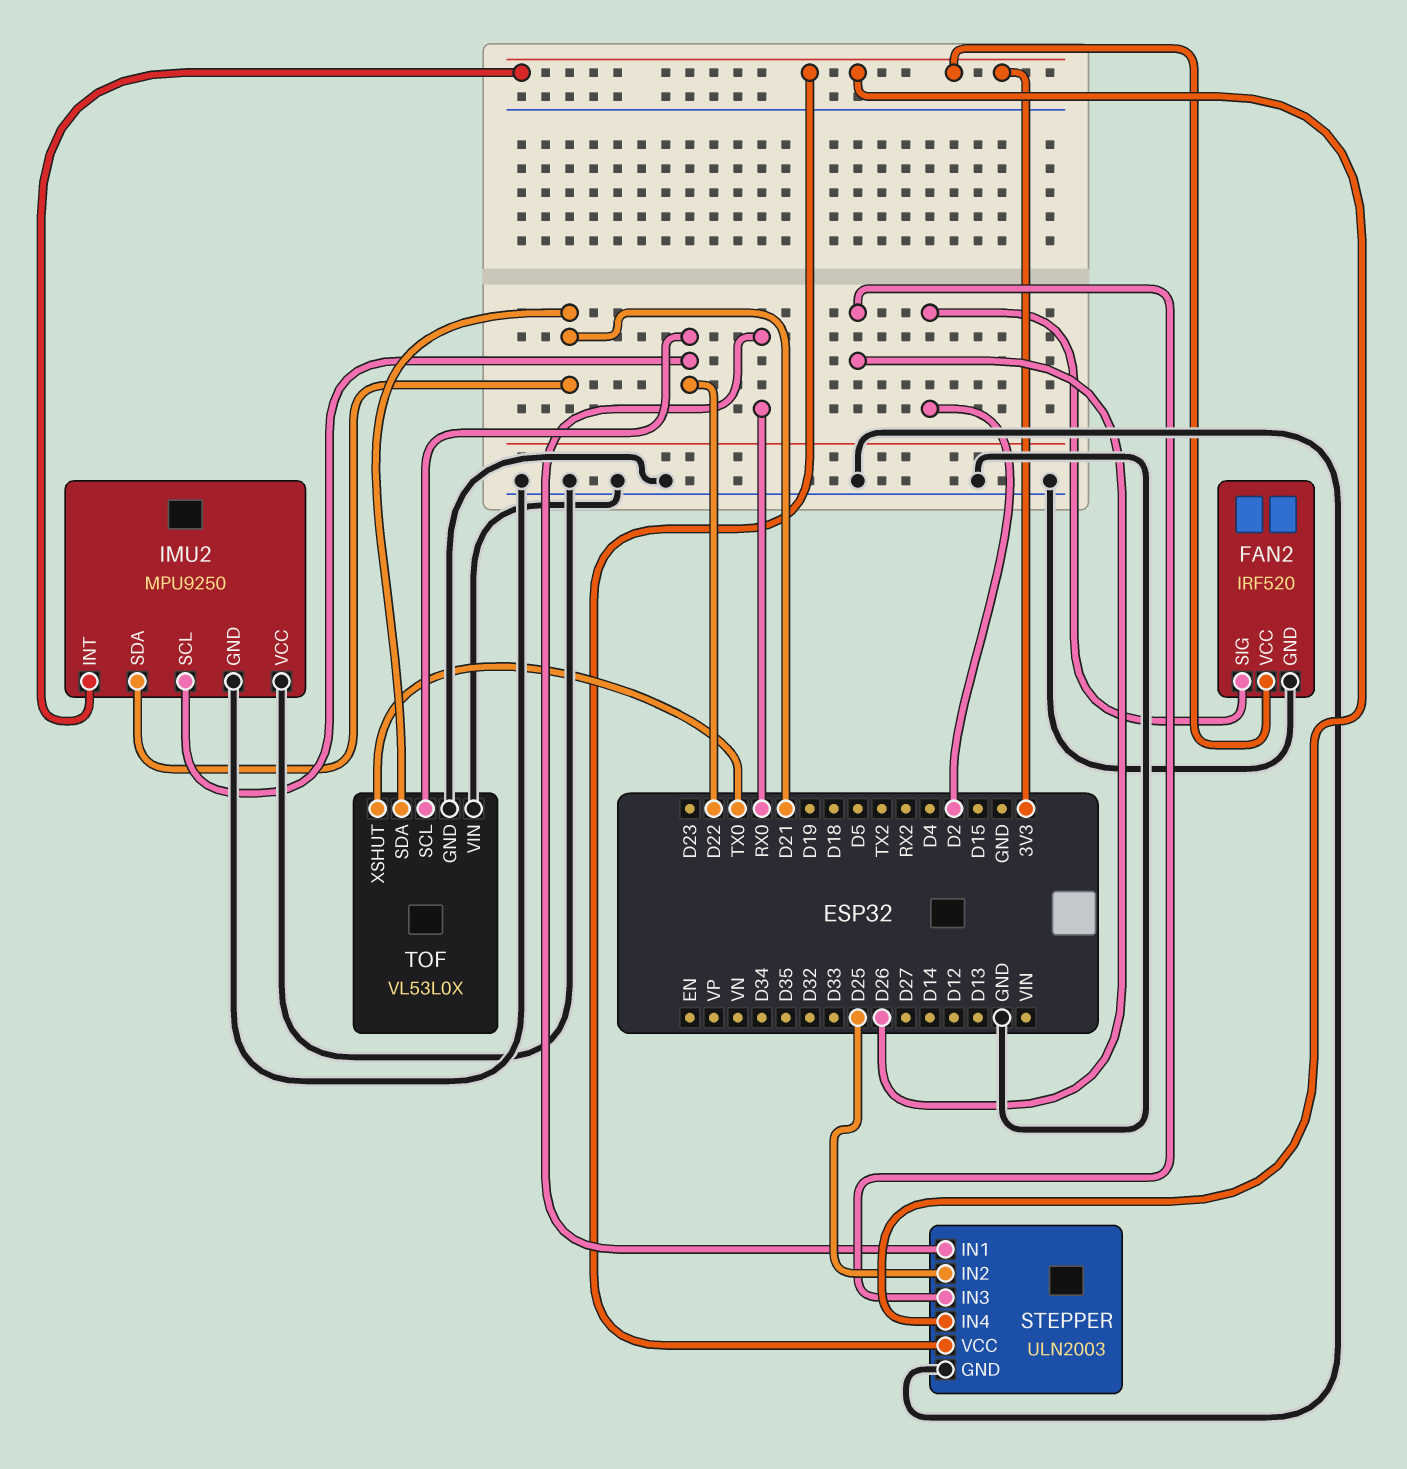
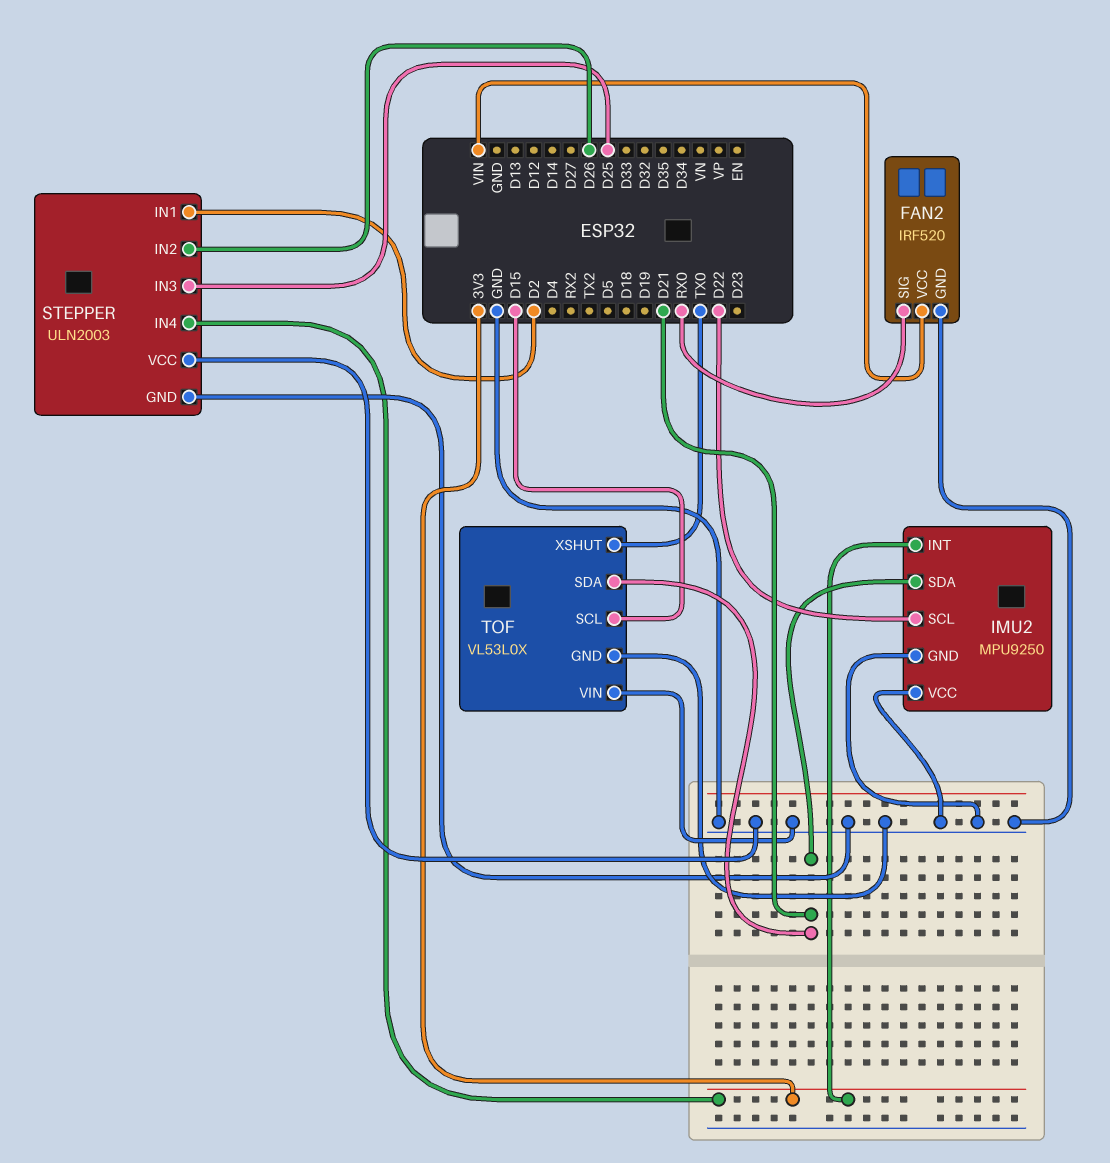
FAN2 pin SIG: D2 -> RX0
FAN2 pin VCC: 3V3 -> VIN
STEPPER pin IN1: RX0 -> D2
STEPPER pin IN2: D25 -> D26
STEPPER pin IN3: D26 -> D25
STEPPER pin VCC: 3V3 -> GND
TOF pin SCL: D22 -> D15

